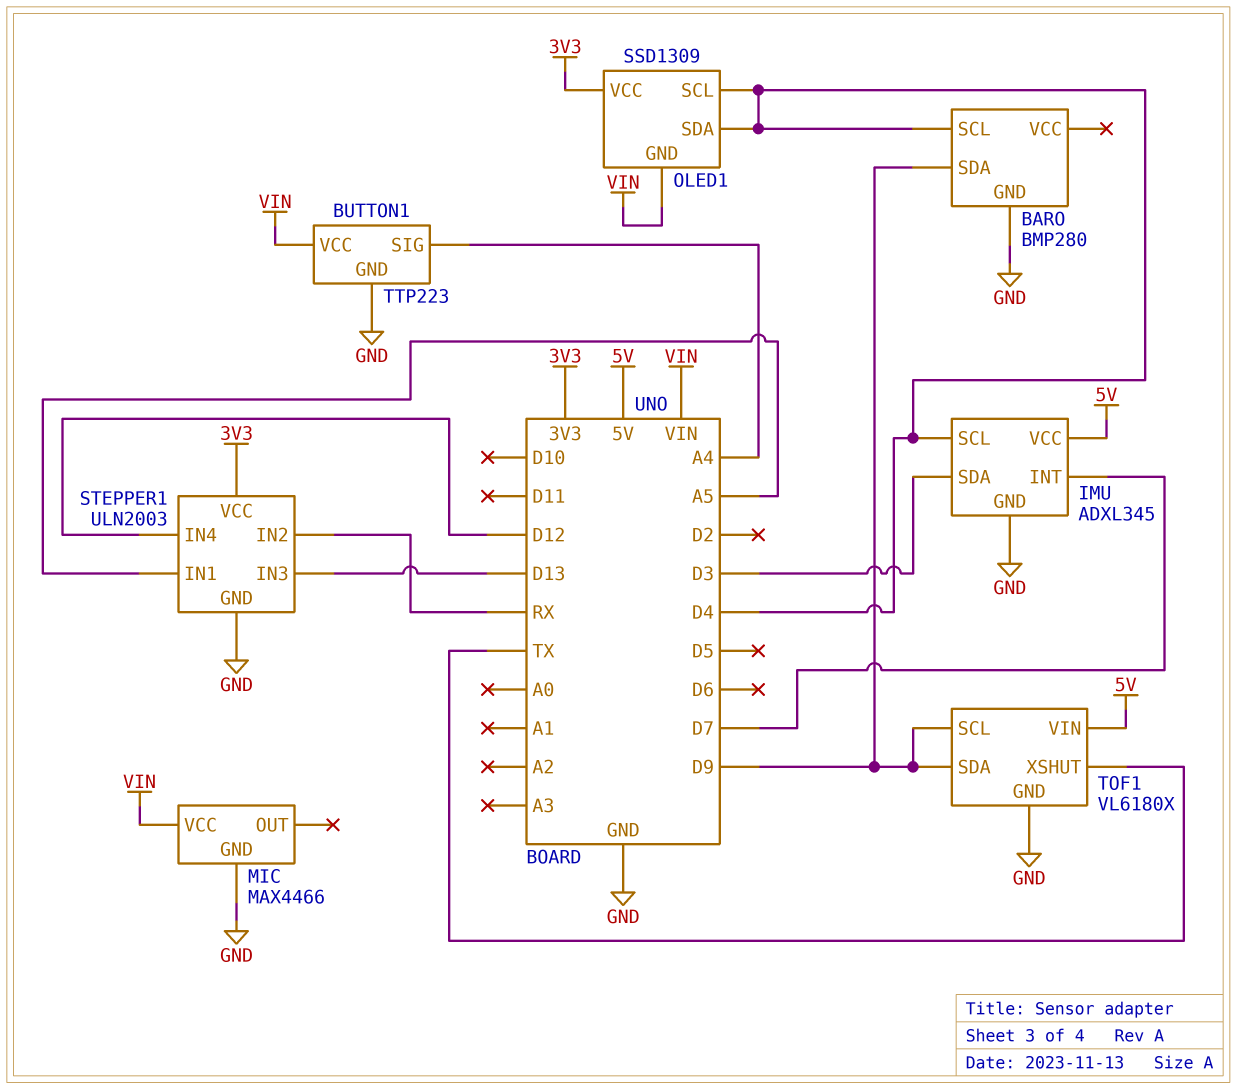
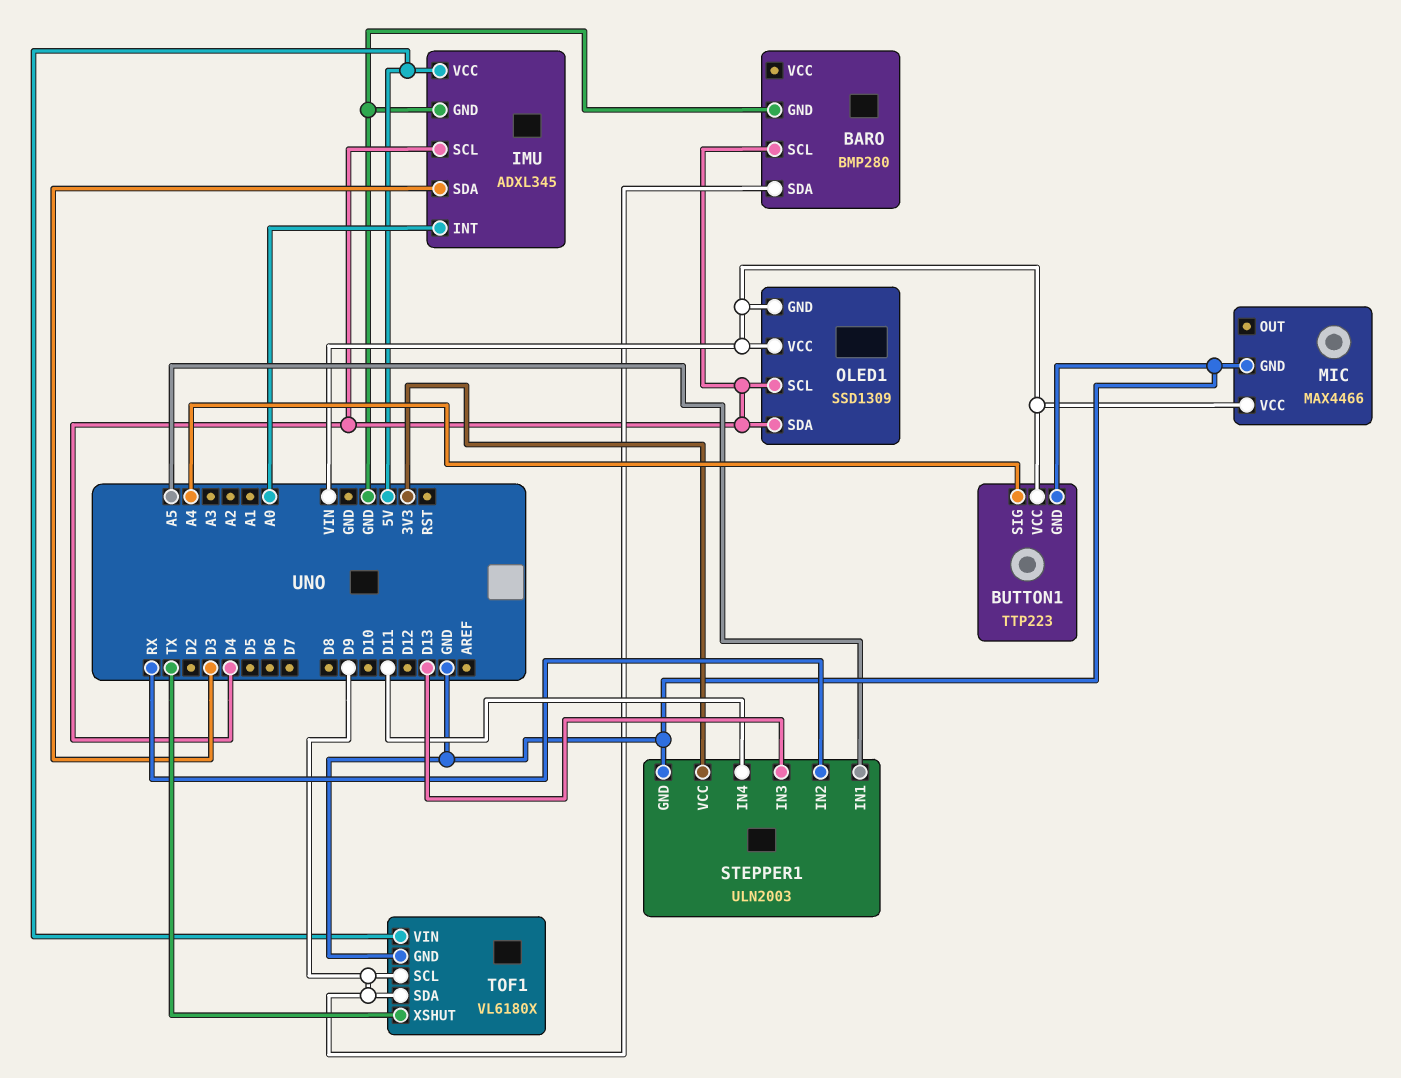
IMU pin INT: D7 -> A0
OLED1 pin VCC: 3V3 -> VIN
STEPPER1 pin IN4: D12 -> D11

